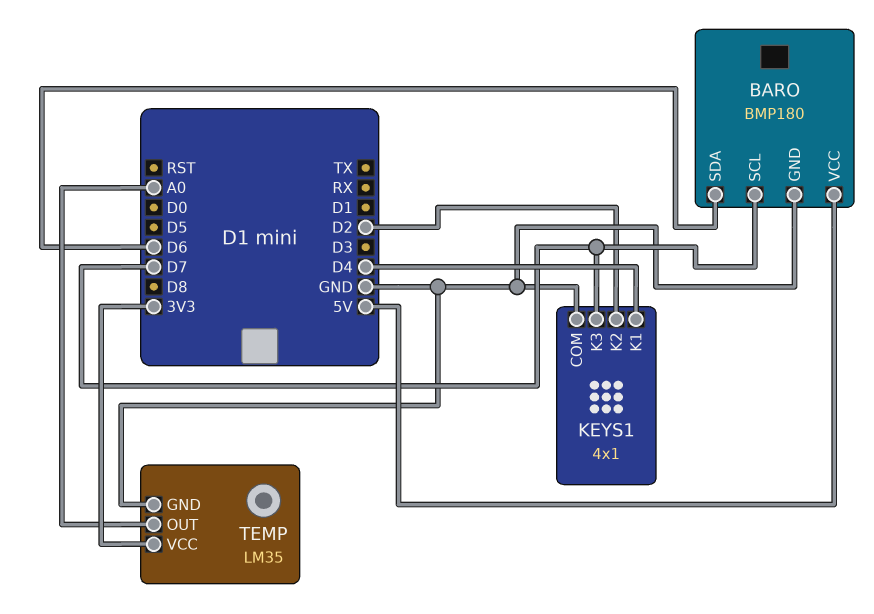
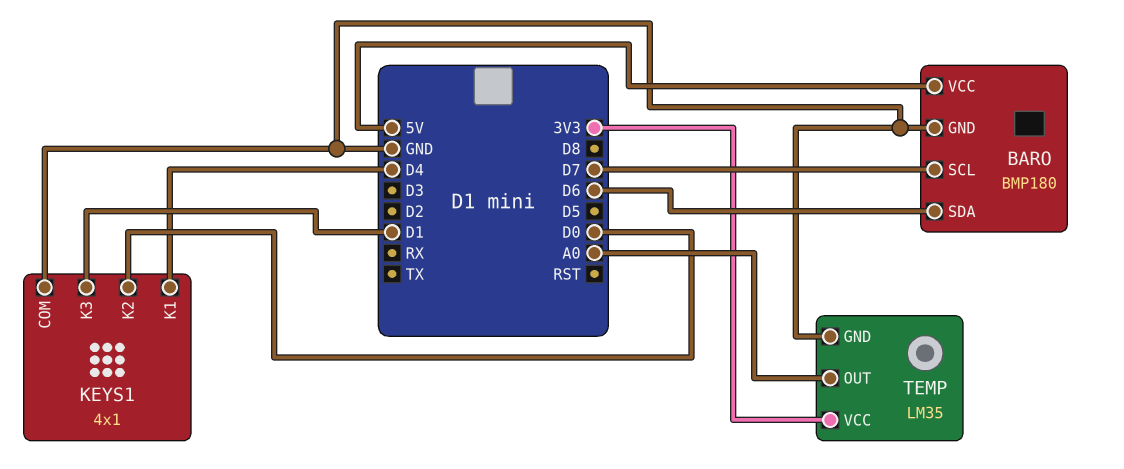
KEYS1 pin K2: D2 -> D0
KEYS1 pin K3: D7 -> D1

